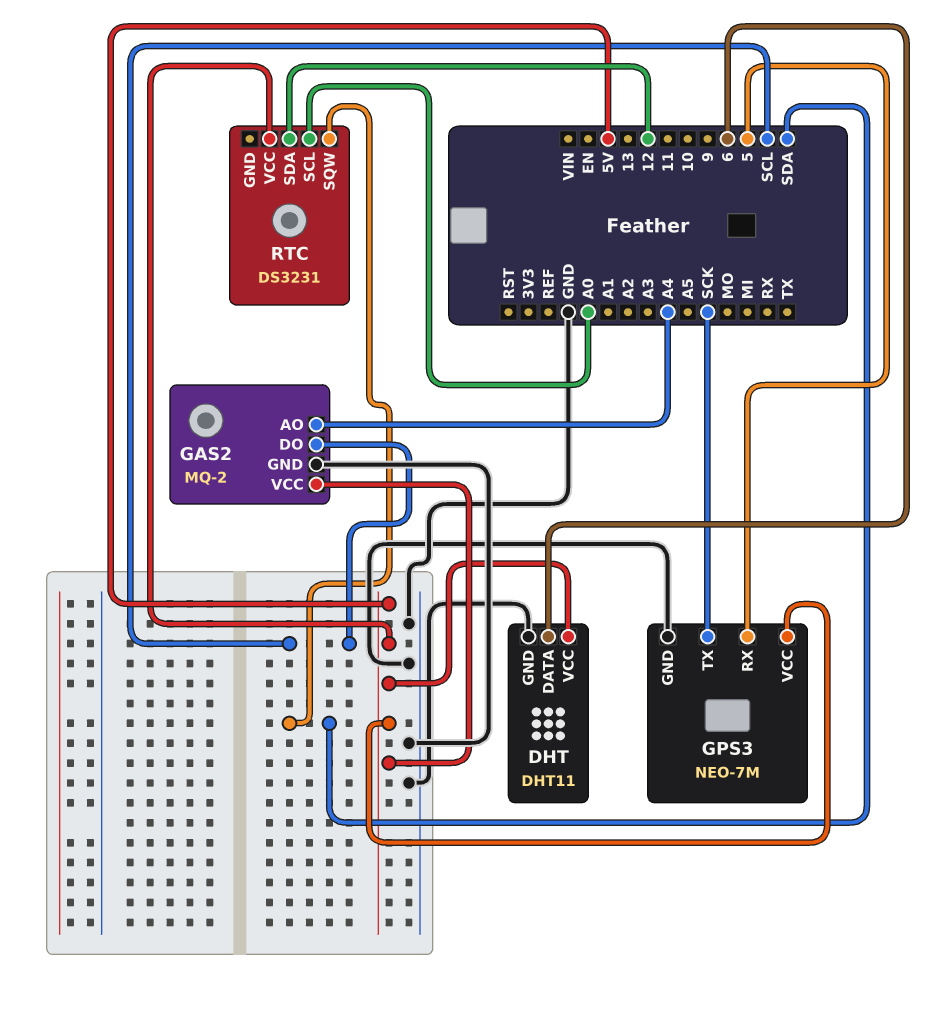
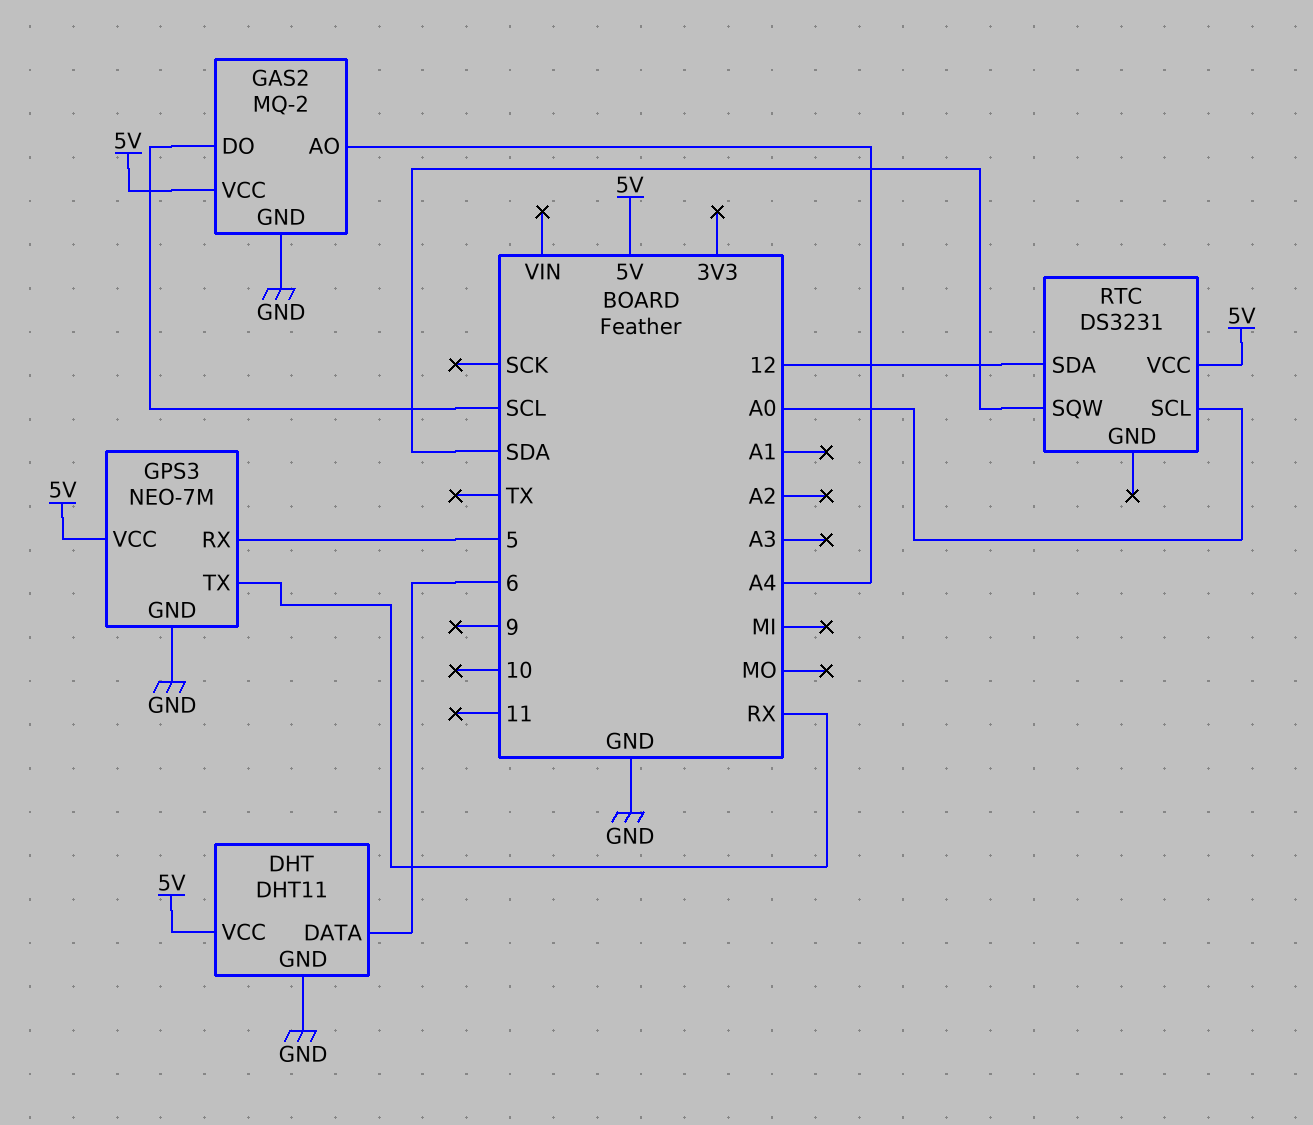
GPS3 pin TX: SCK -> RX

